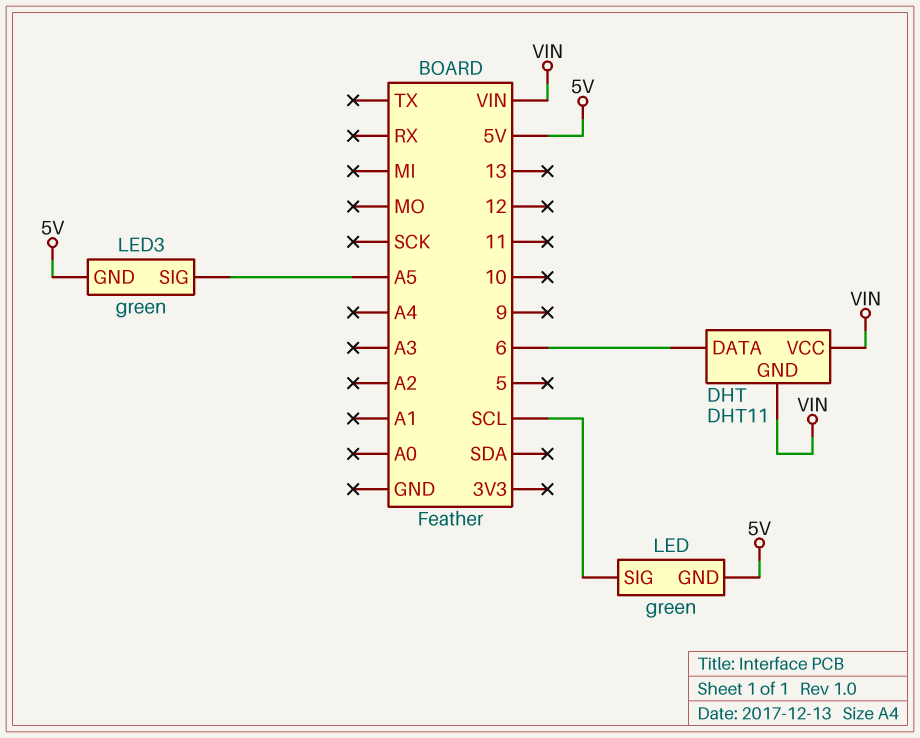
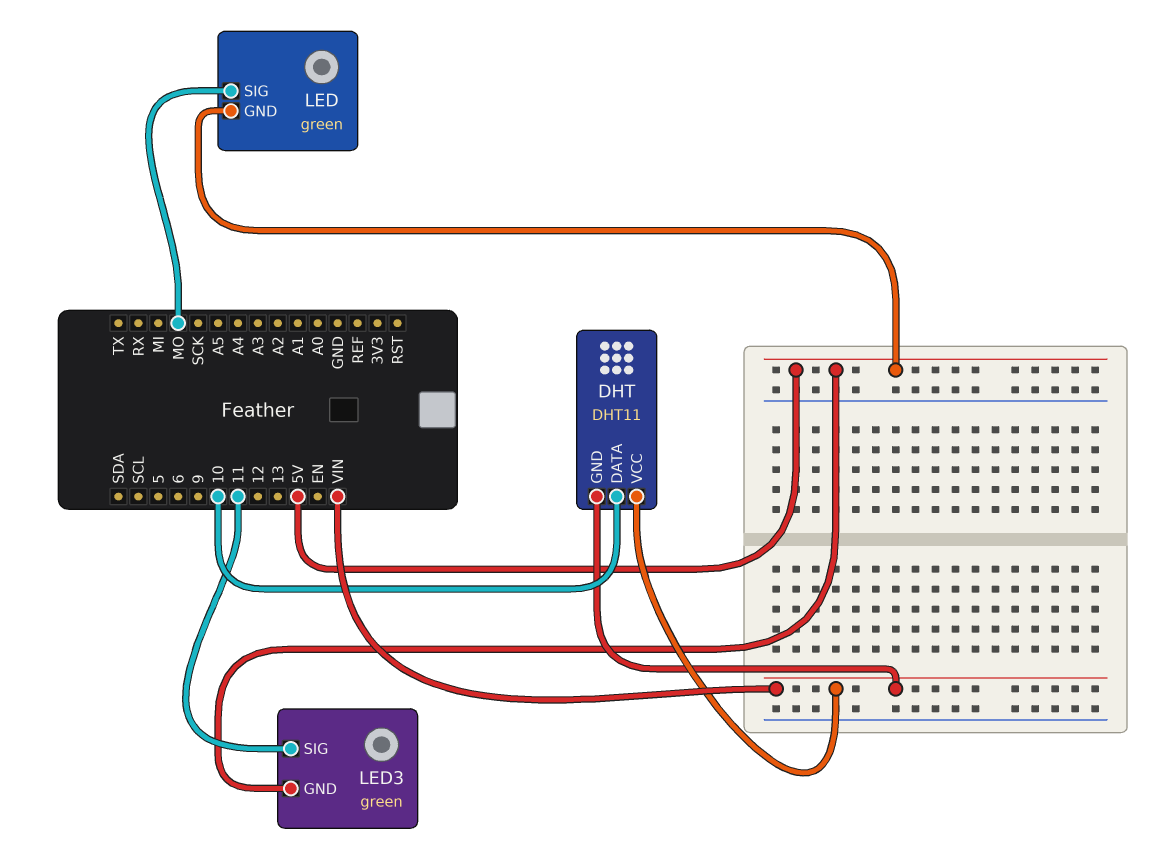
DHT pin DATA: 6 -> 10
LED pin SIG: SCL -> MO
LED3 pin SIG: A5 -> 11

